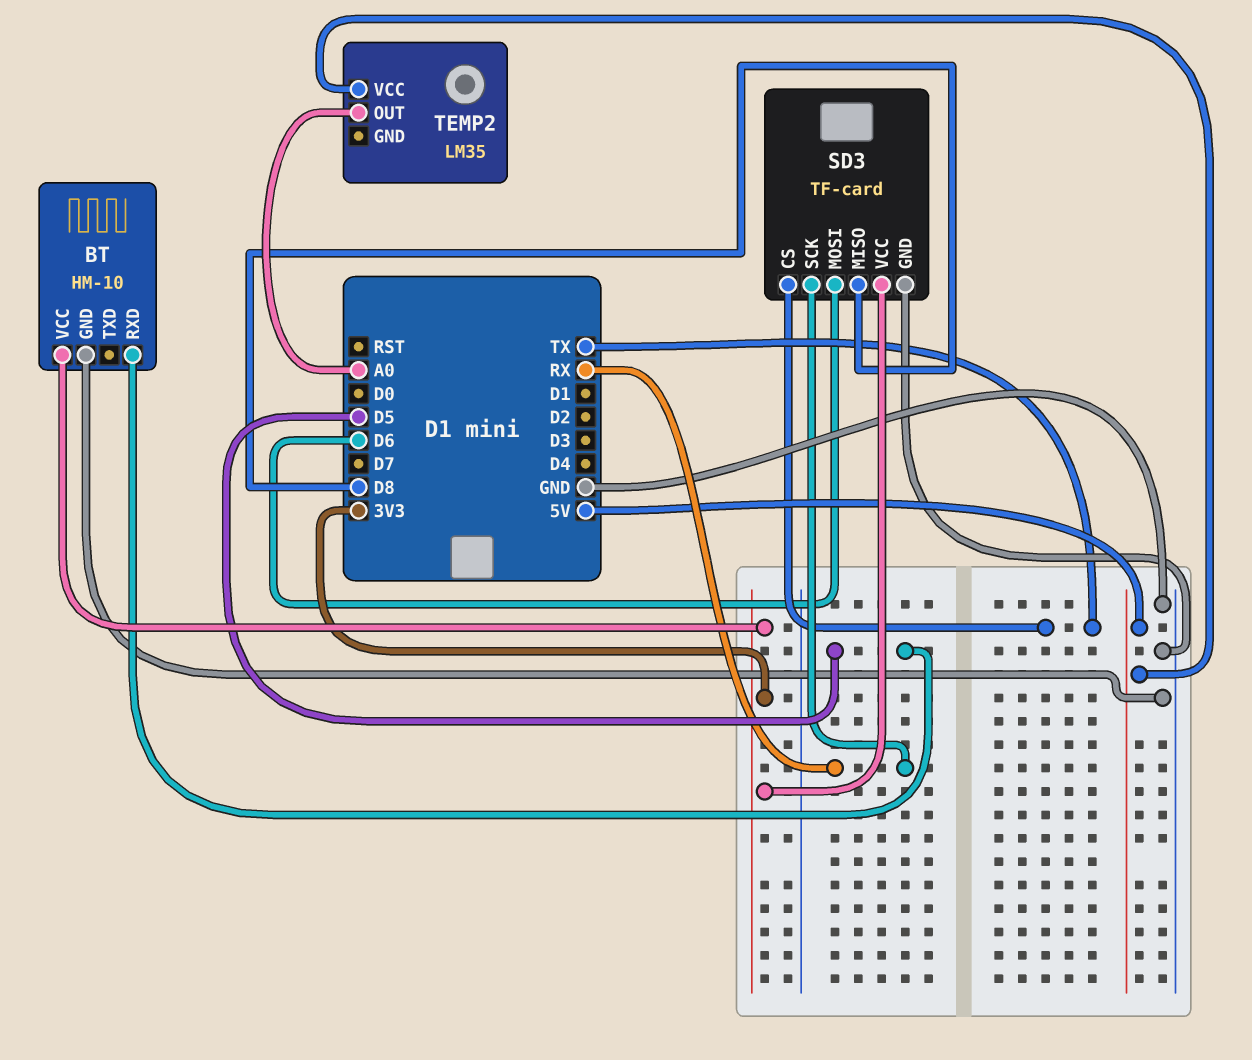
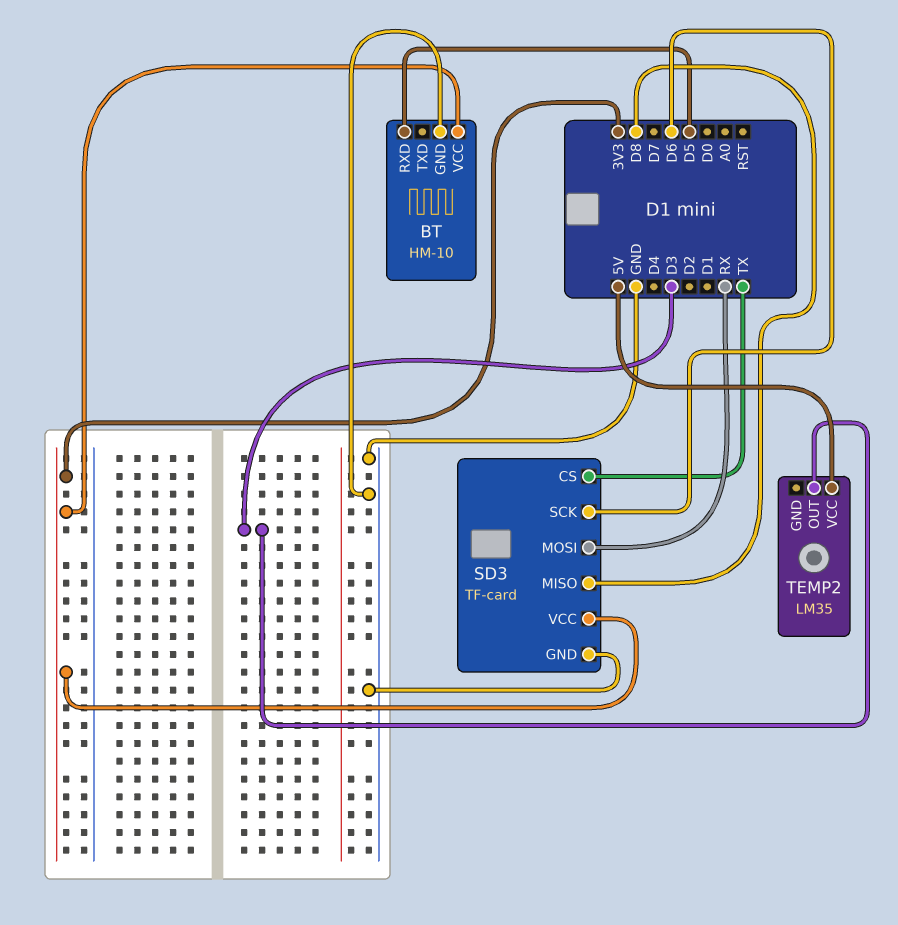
SD3 pin MOSI: D6 -> RX
SD3 pin SCK: RX -> D6
TEMP2 pin OUT: A0 -> D3

